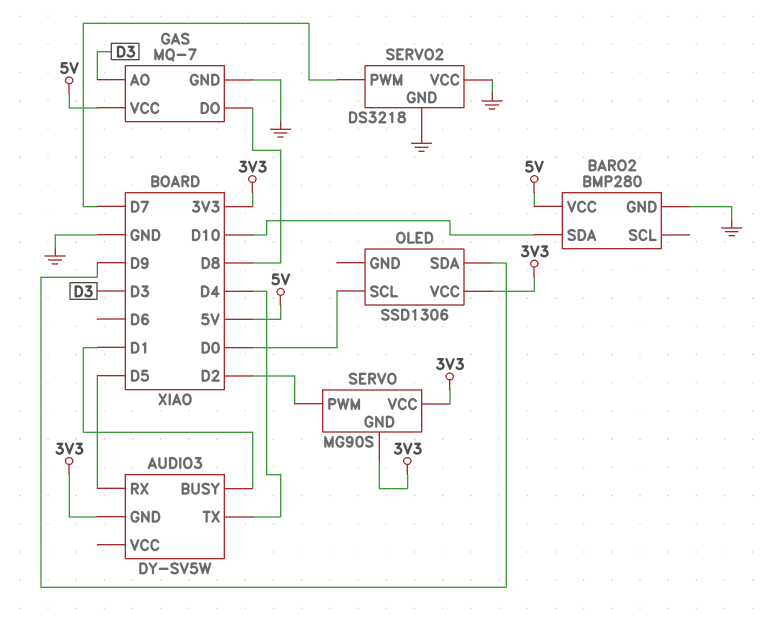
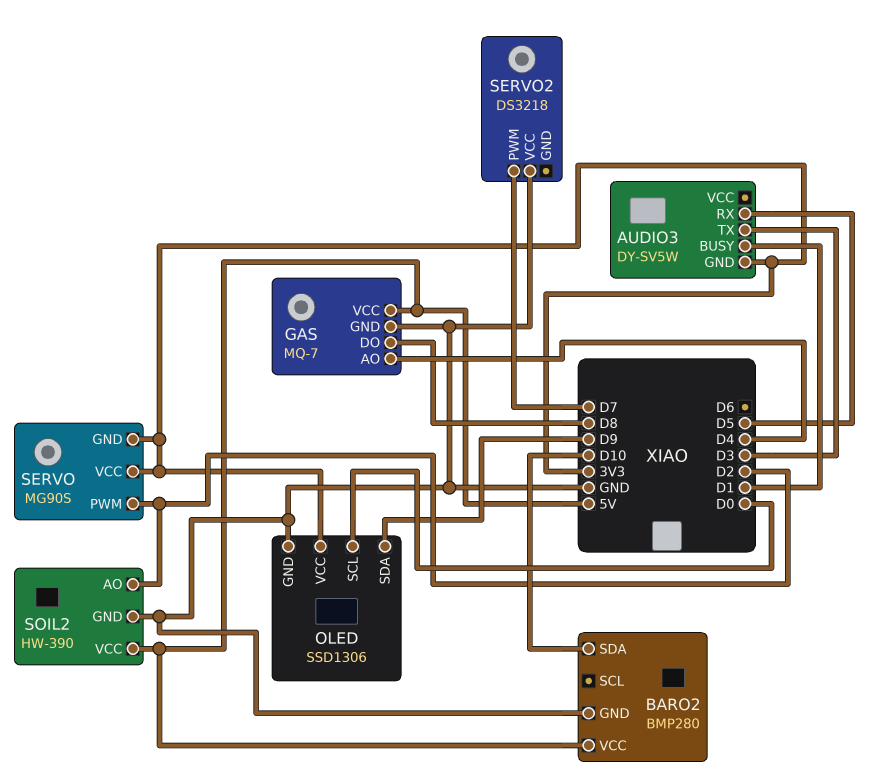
AUDIO3 pin TX: D4 -> D3
GAS pin AO: D3 -> D4
OLED pin GND: none -> GND
SERVO2 pin GND: GND -> none
SOIL2: none -> HW-390
SOIL2 pin AO: none -> D2
SOIL2 pin GND: none -> GND
SOIL2 pin VCC: none -> 5V

